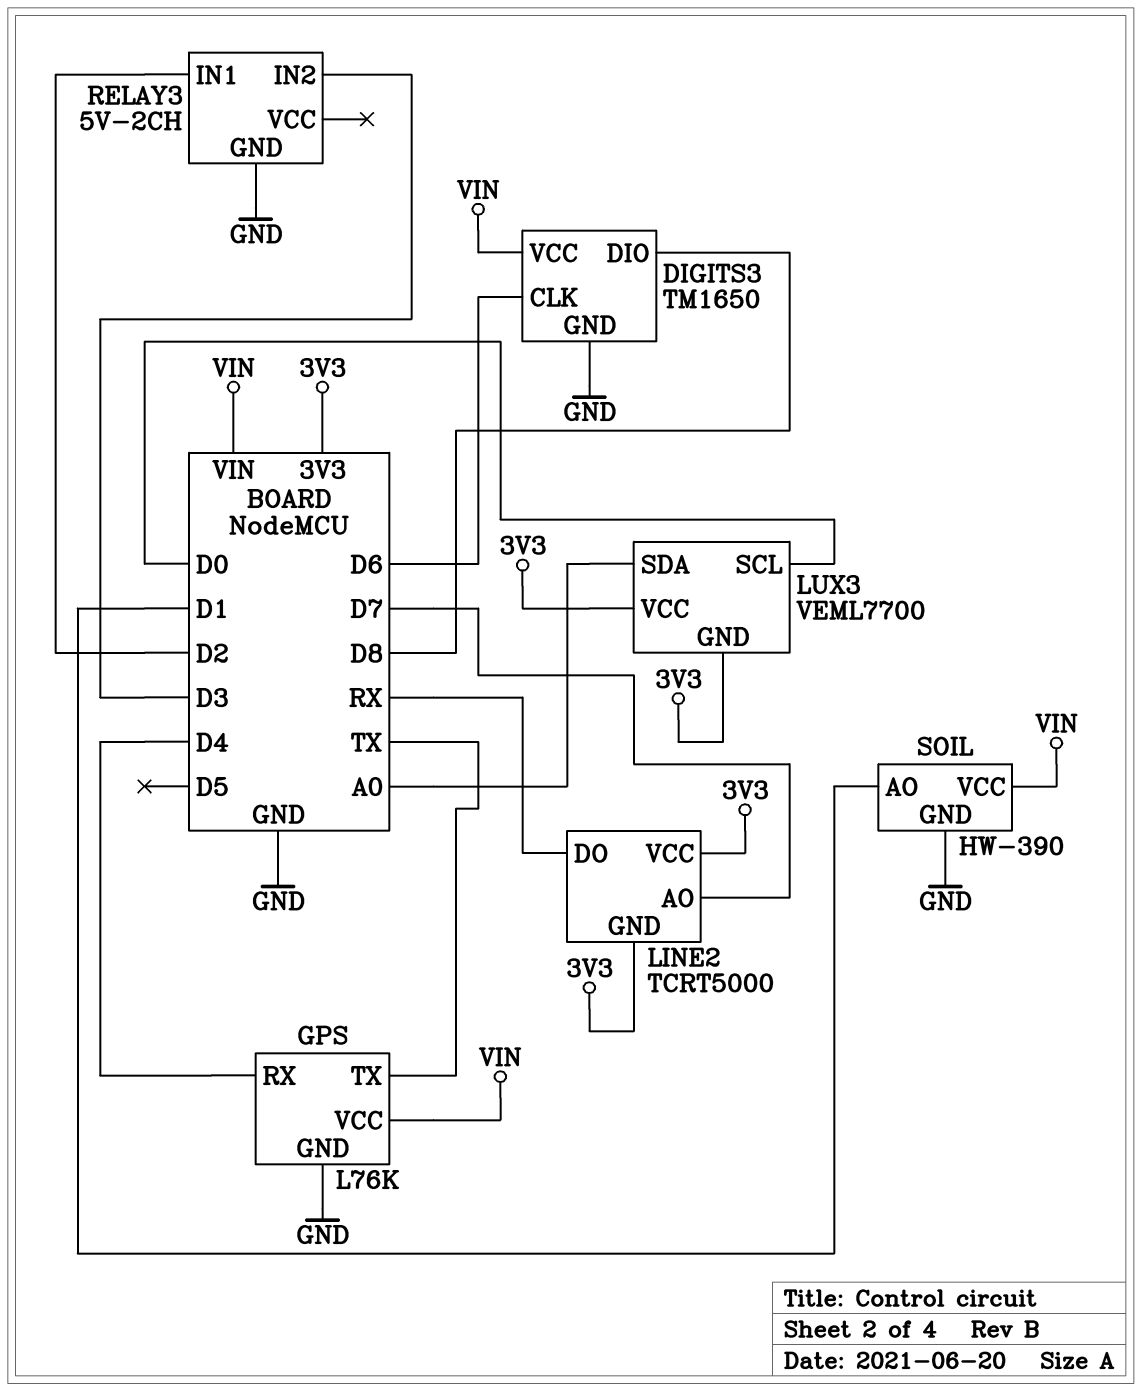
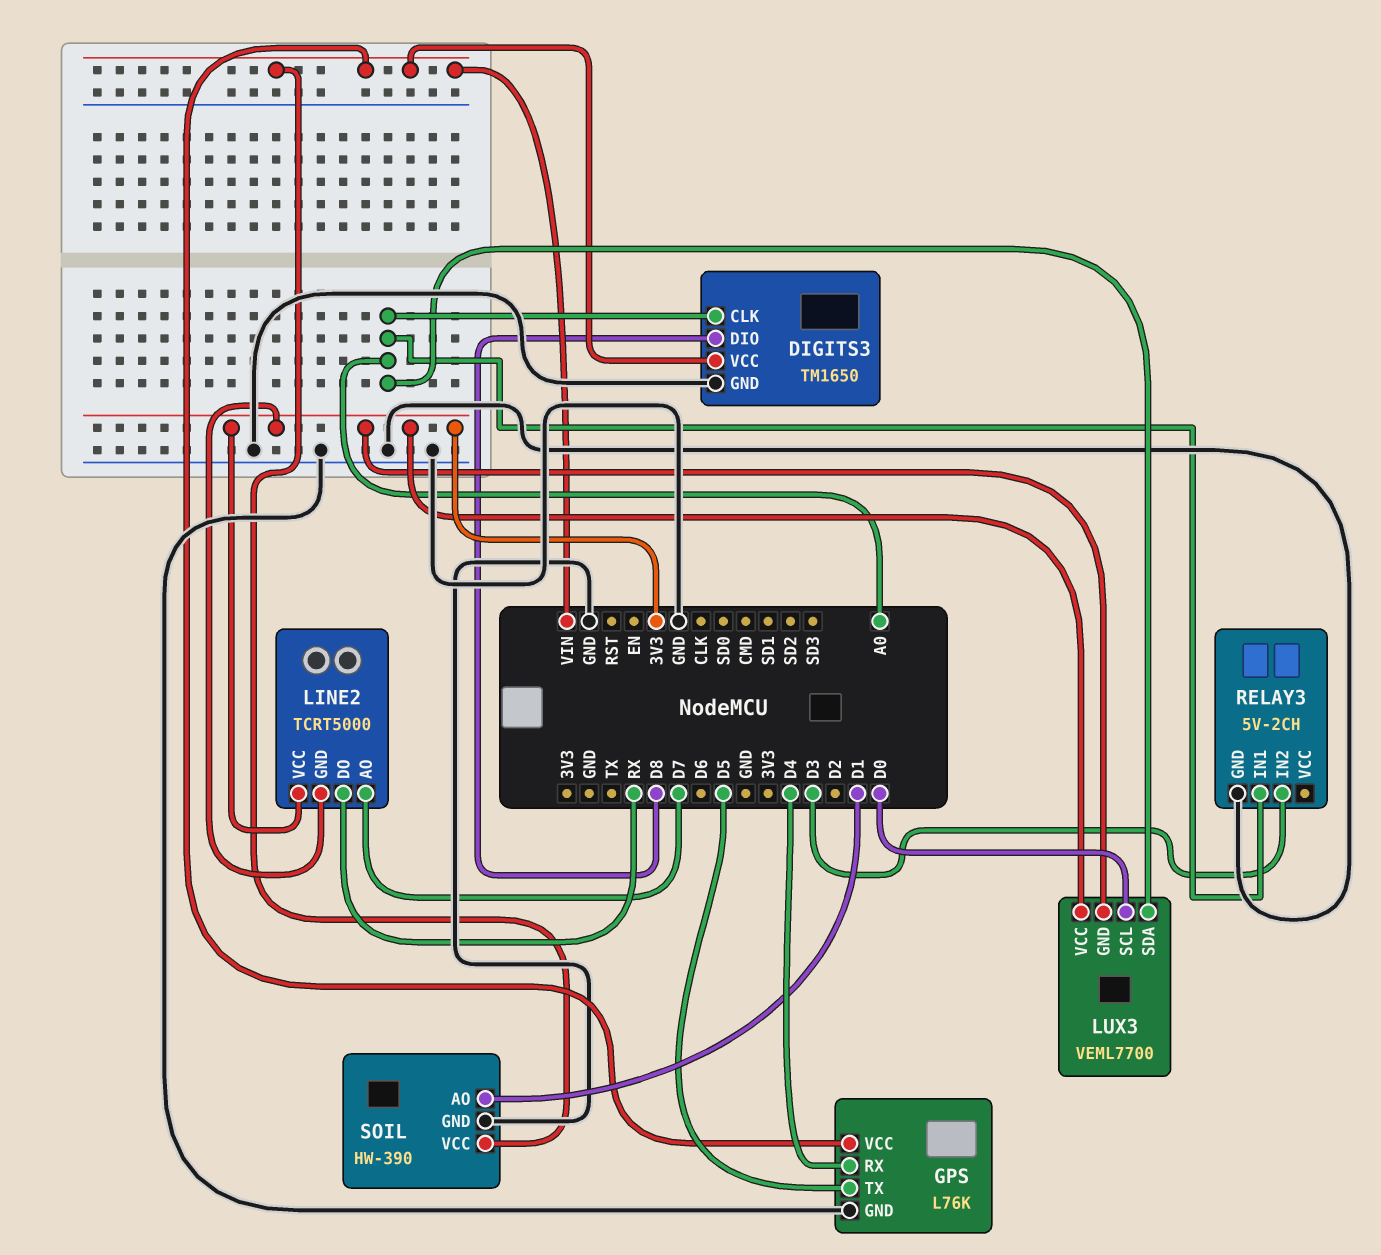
DIGITS3 pin CLK: D6 -> A0
GPS pin TX: TX -> D5
RELAY3 pin IN1: D2 -> A0

